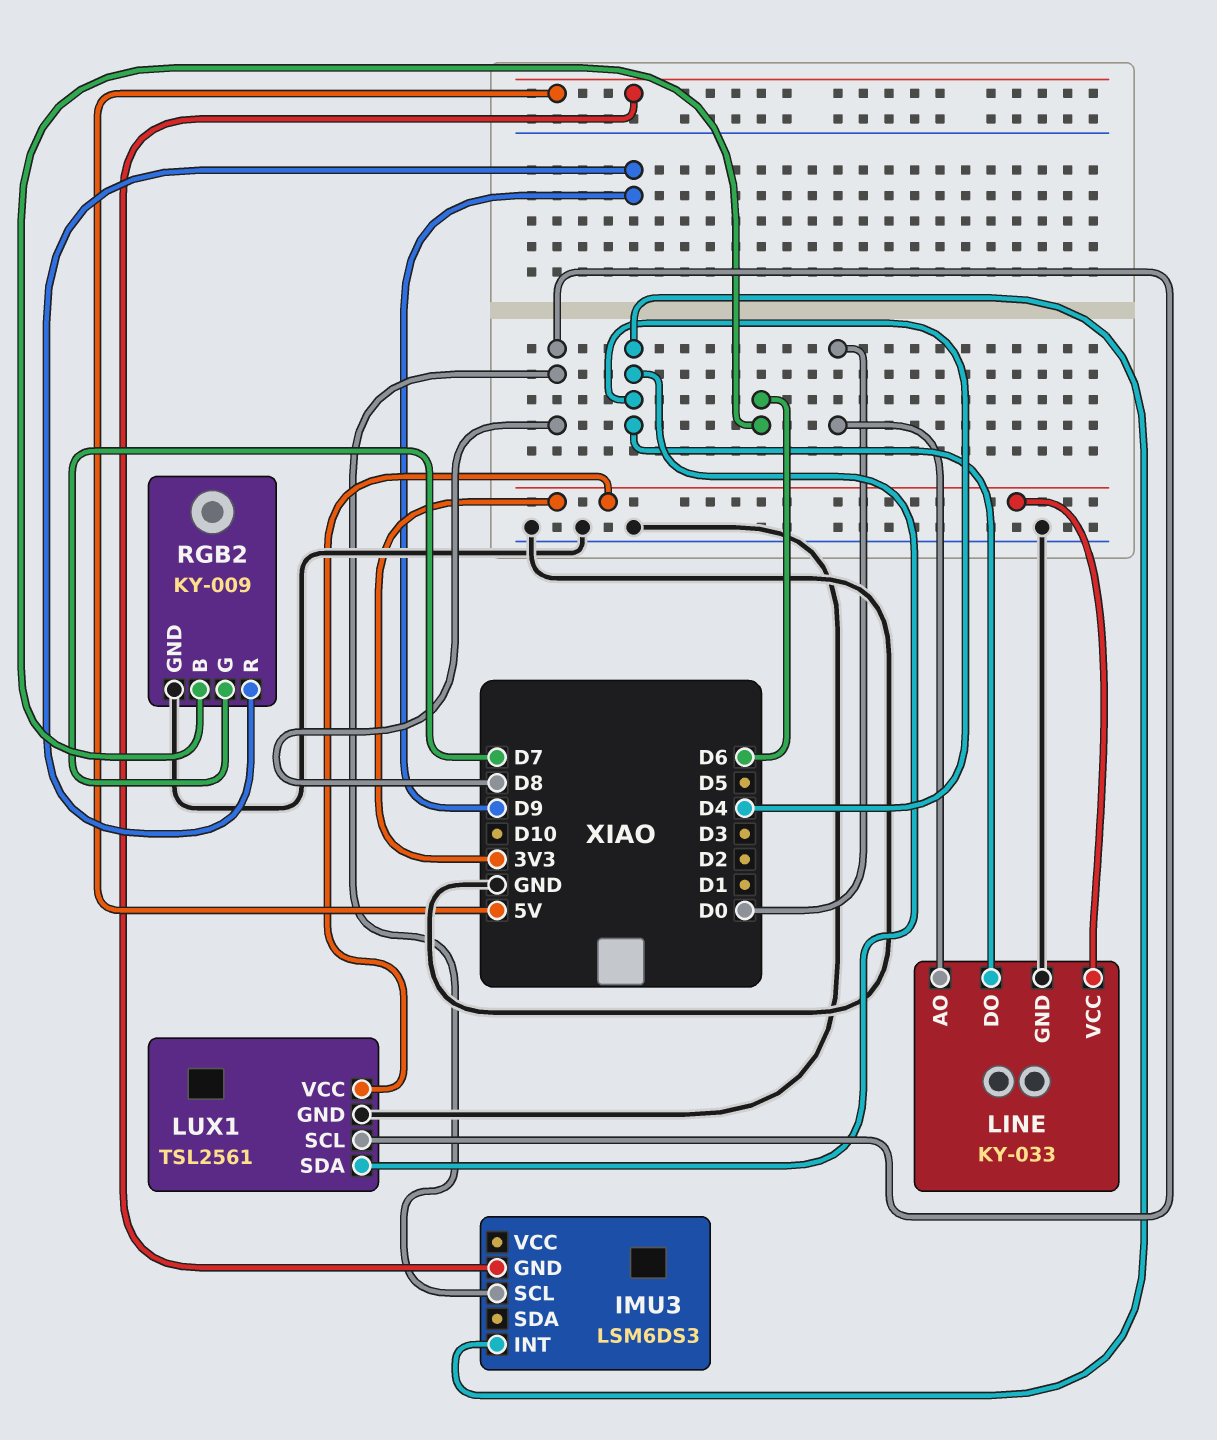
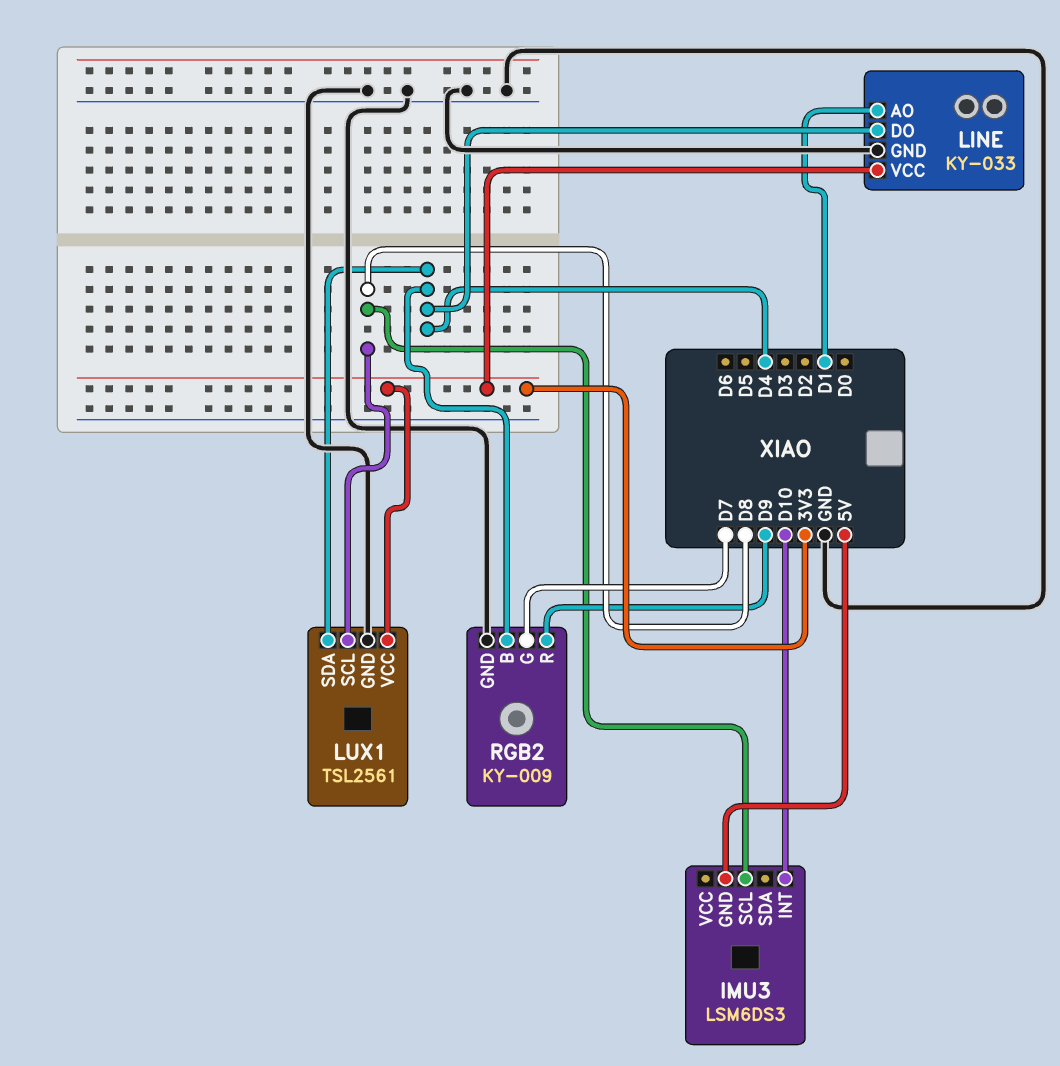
IMU3 pin INT: D4 -> D10
LINE pin AO: D0 -> D1
RGB2 pin B: D6 -> D4

